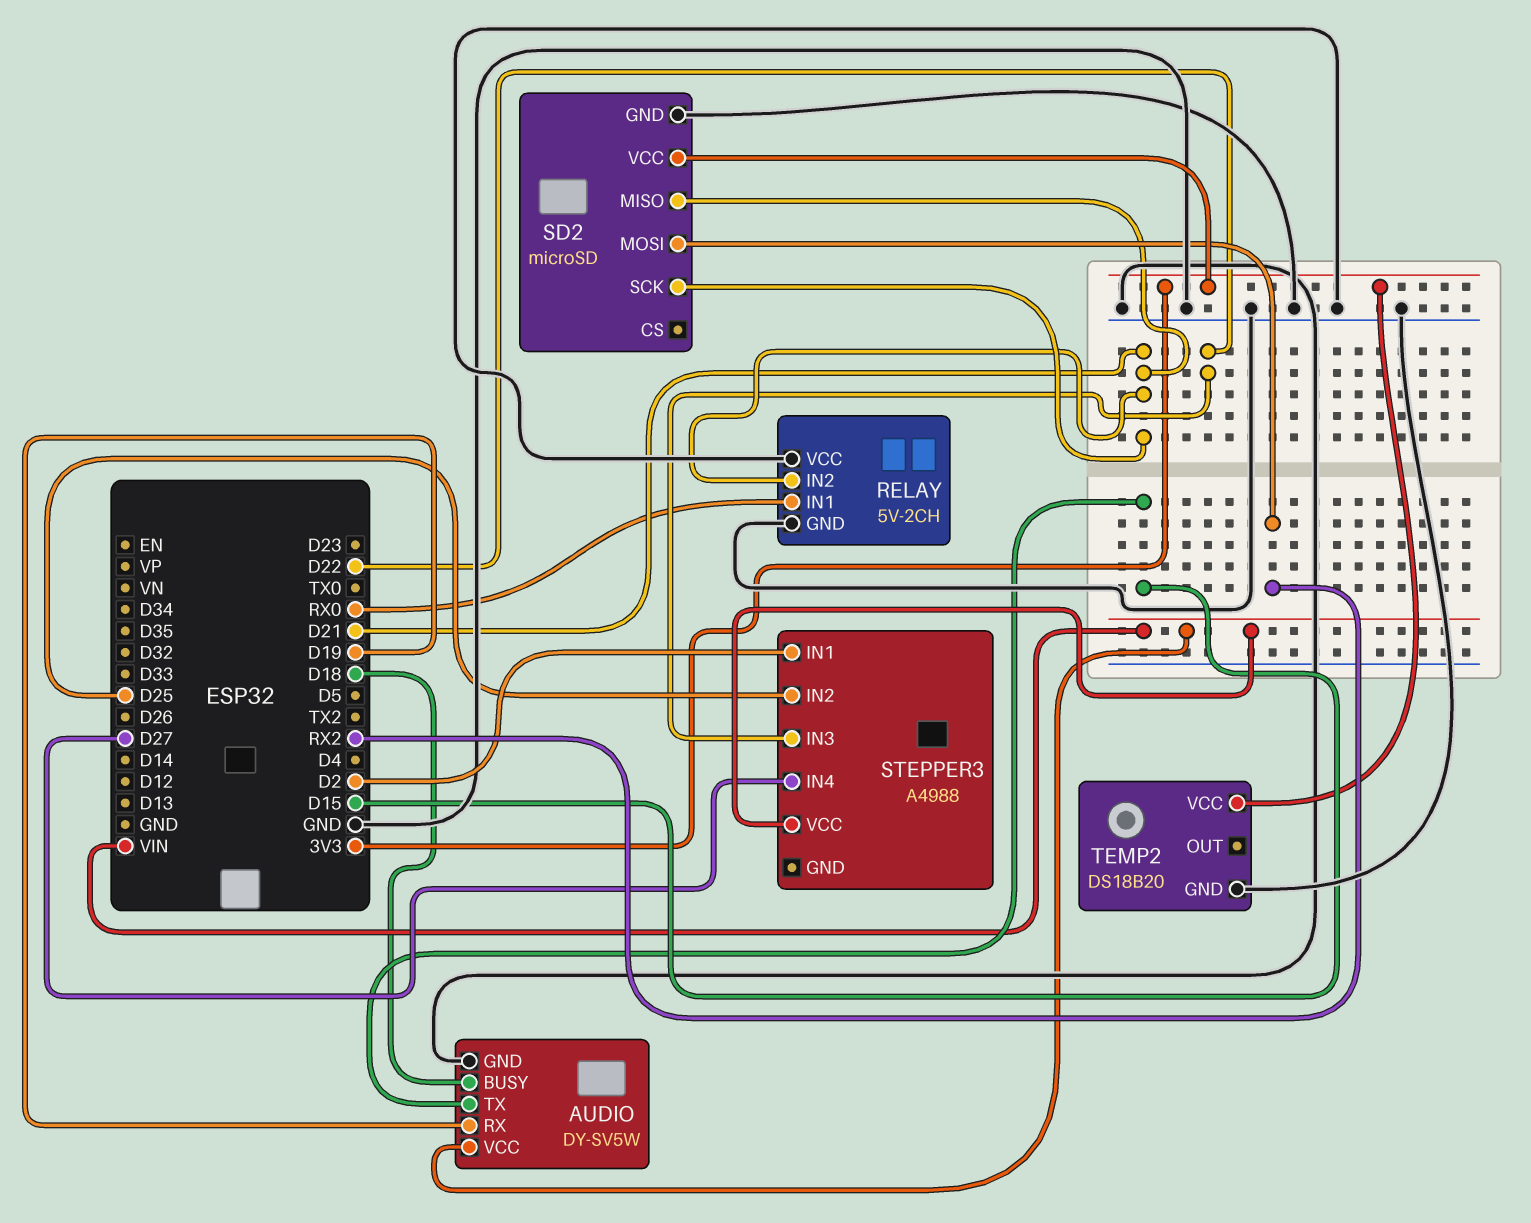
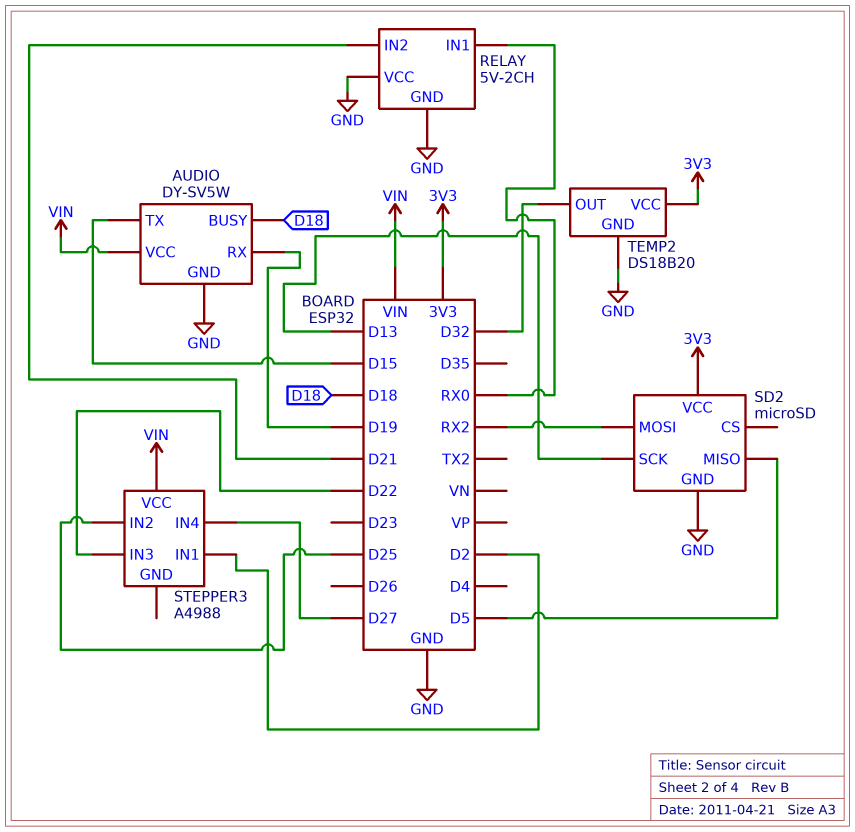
SD2 pin MISO: D21 -> D5
SD2 pin SCK: D21 -> D13
TEMP2 pin OUT: none -> D32

